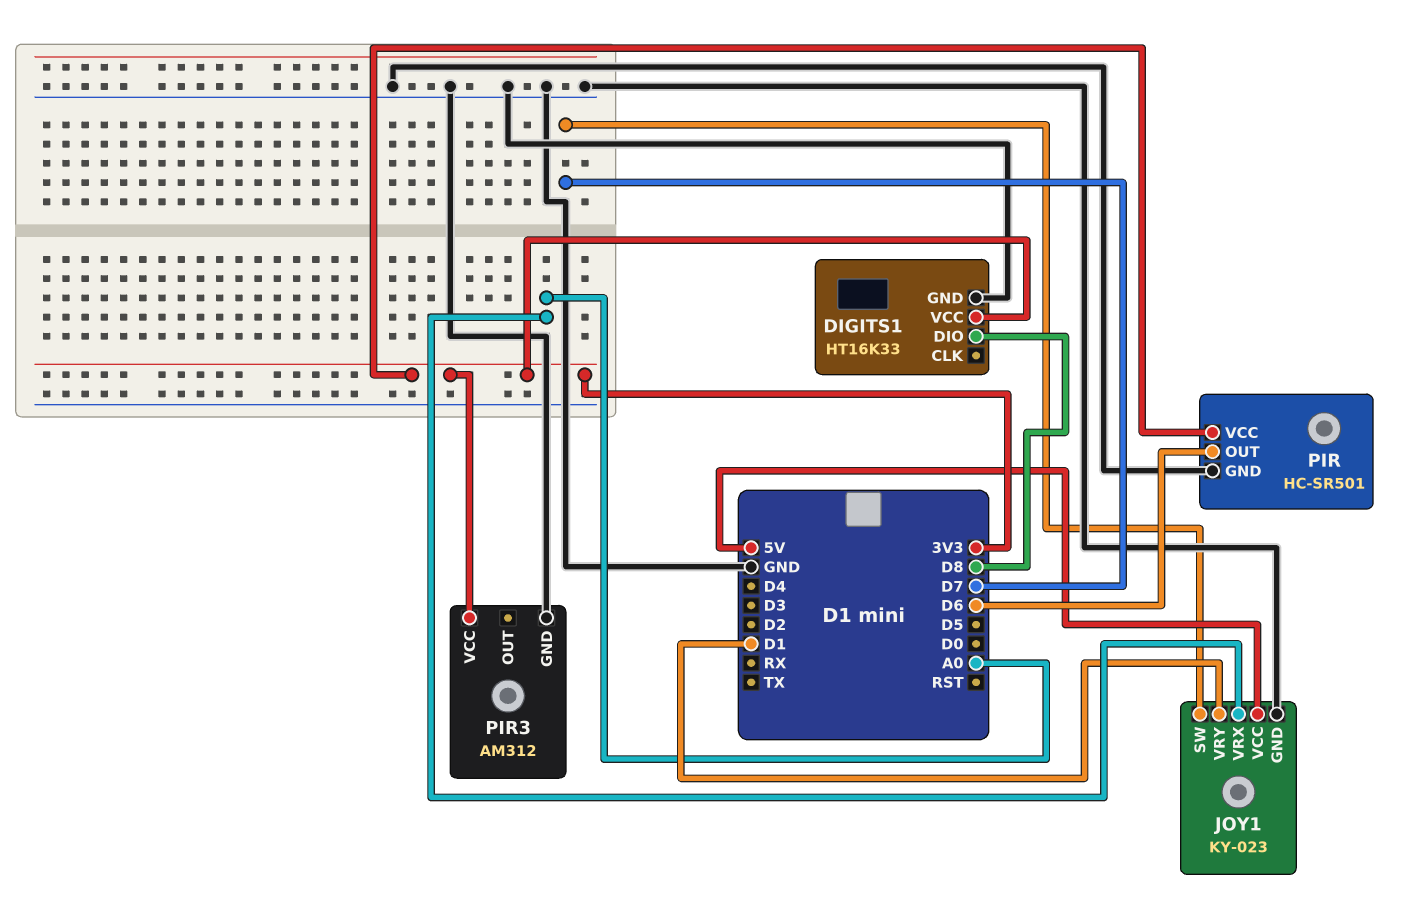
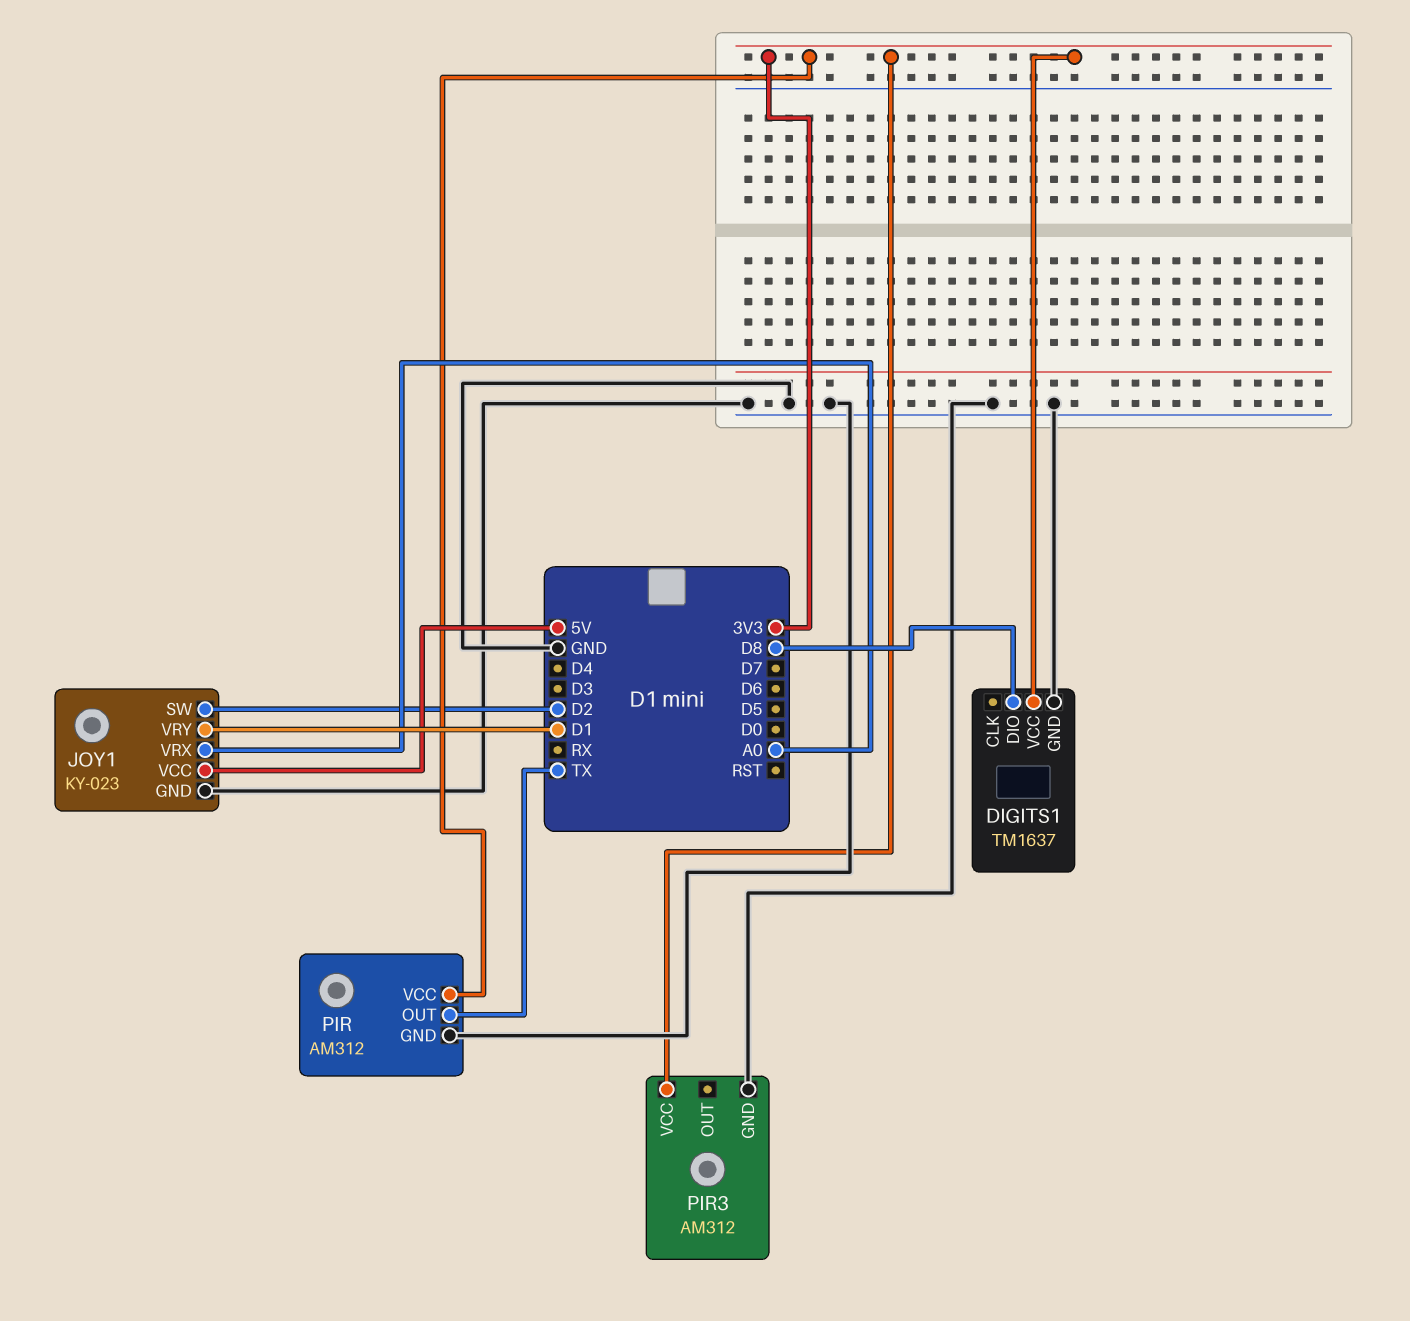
DIGITS1: HT16K33 -> TM1637
JOY1 pin SW: D7 -> D2
PIR: HC-SR501 -> AM312
PIR pin OUT: D6 -> TX

